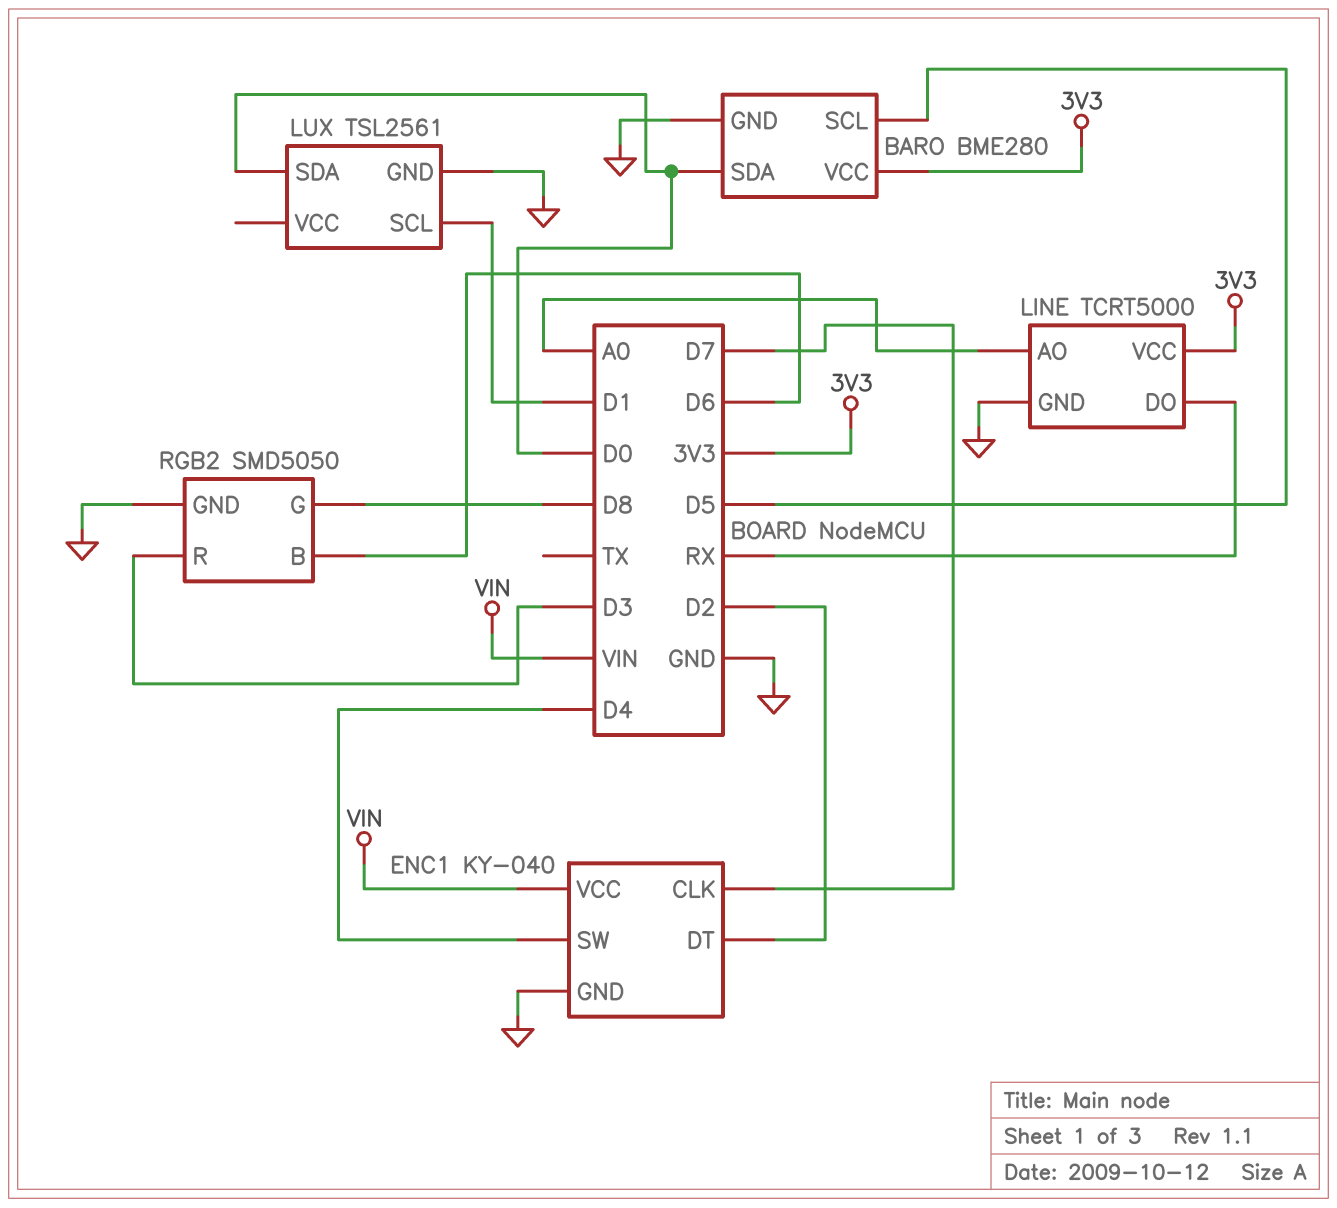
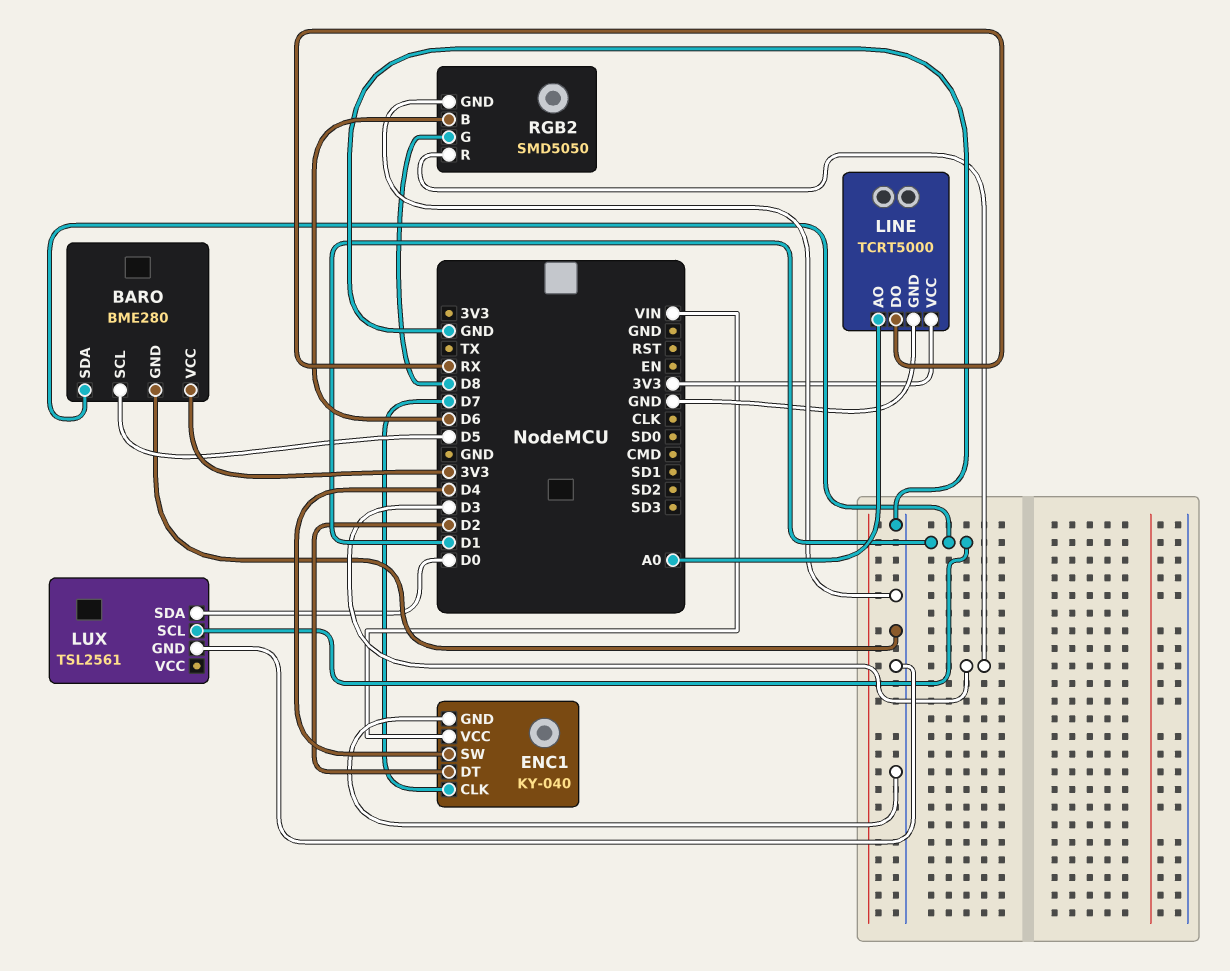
BARO pin SDA: D0 -> D1

